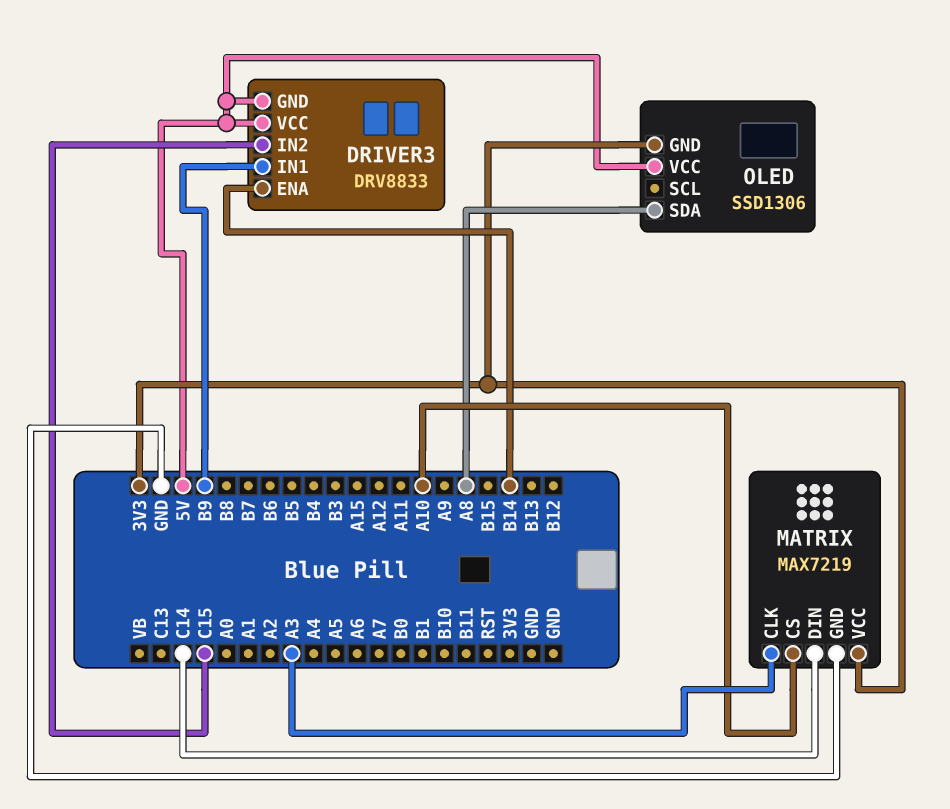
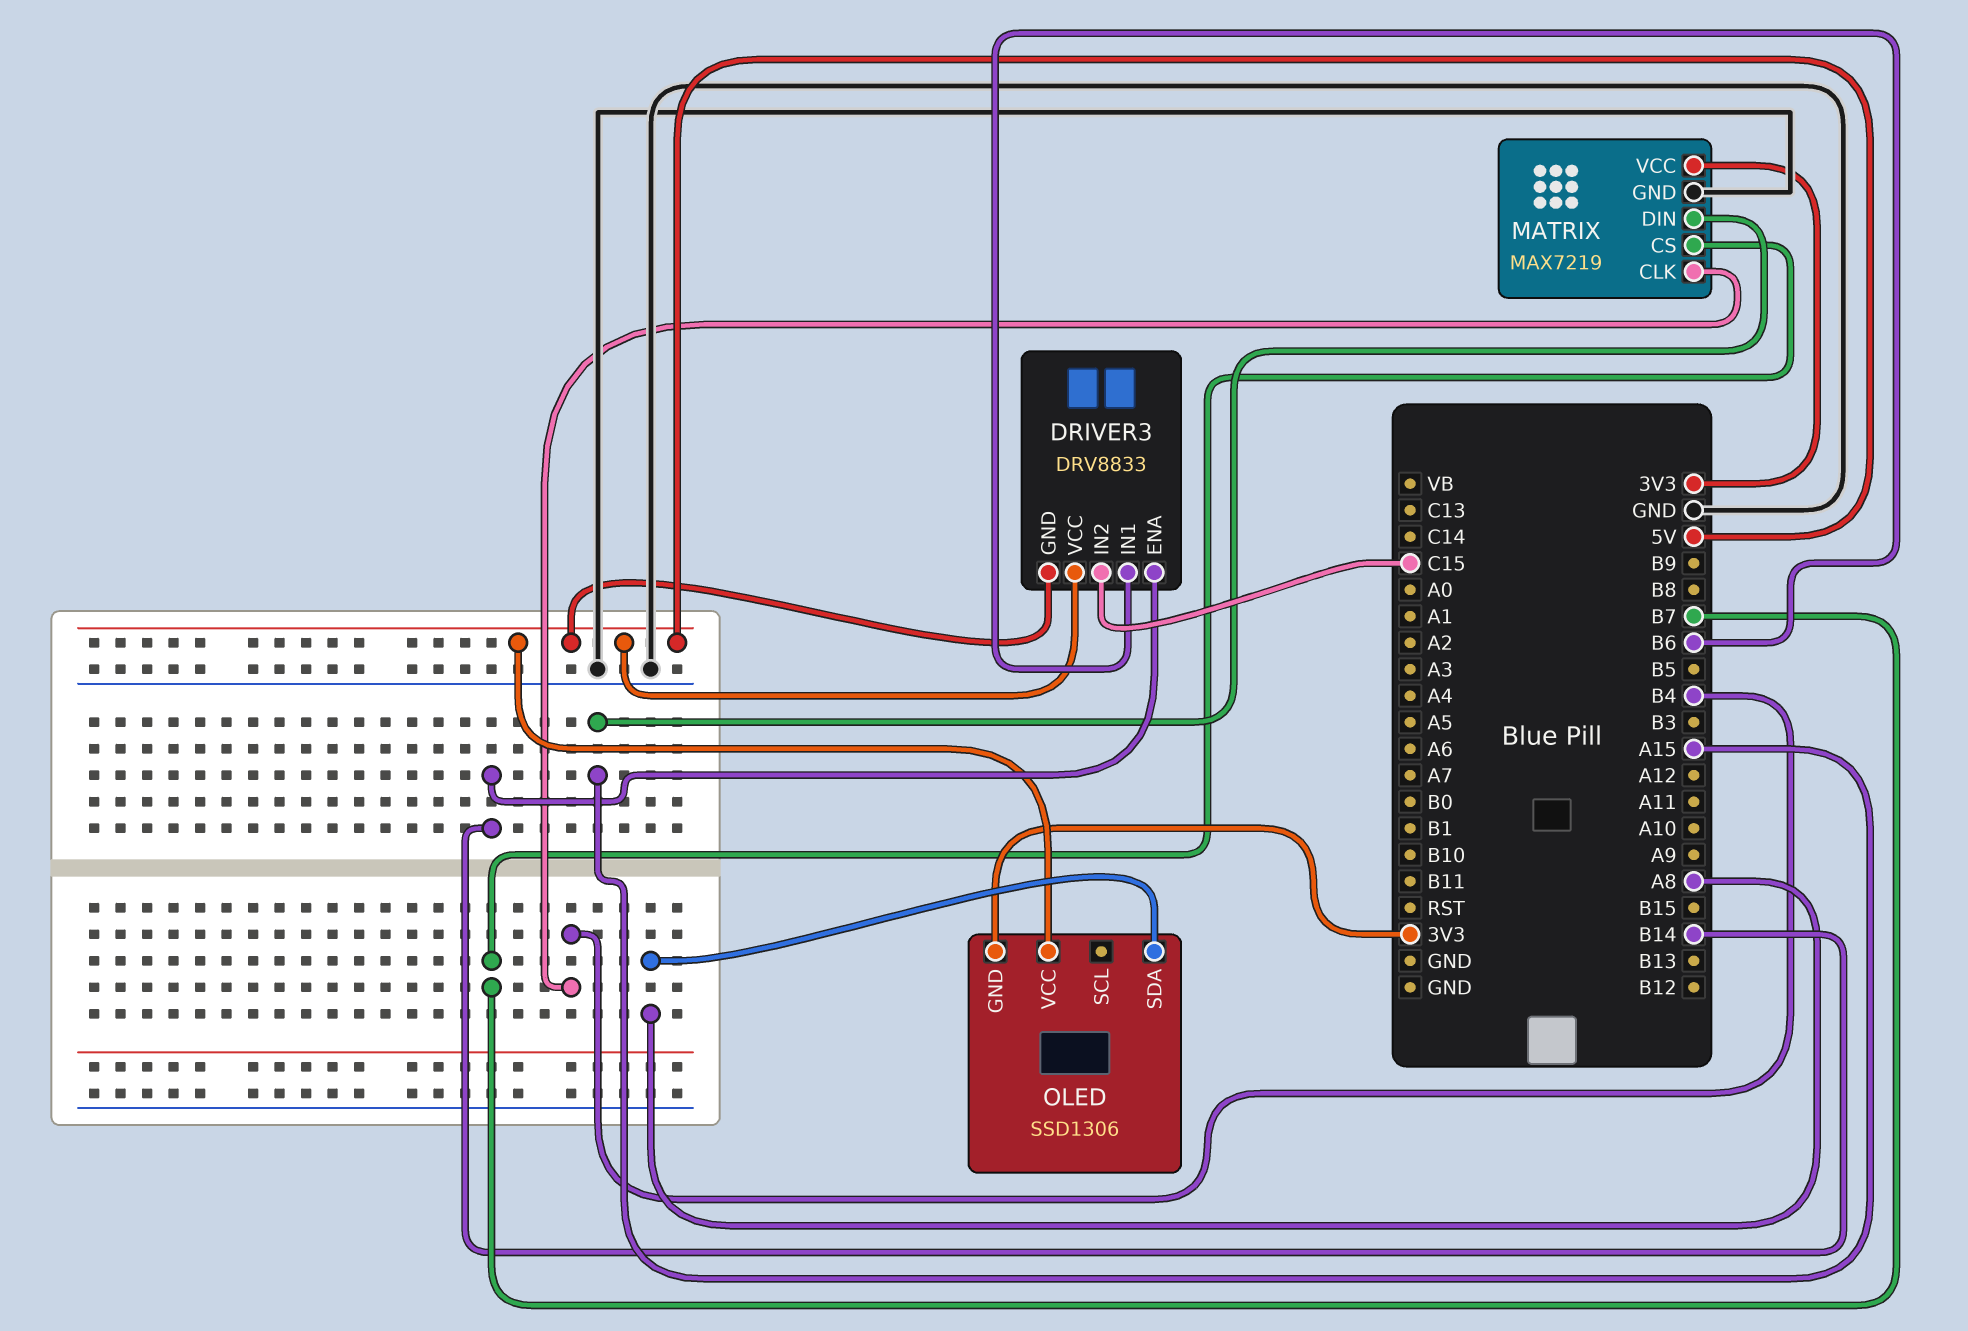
DRIVER3 pin IN1: B9 -> B6
MATRIX pin CLK: A3 -> B4
MATRIX pin CS: A10 -> B7
MATRIX pin DIN: C14 -> A15

